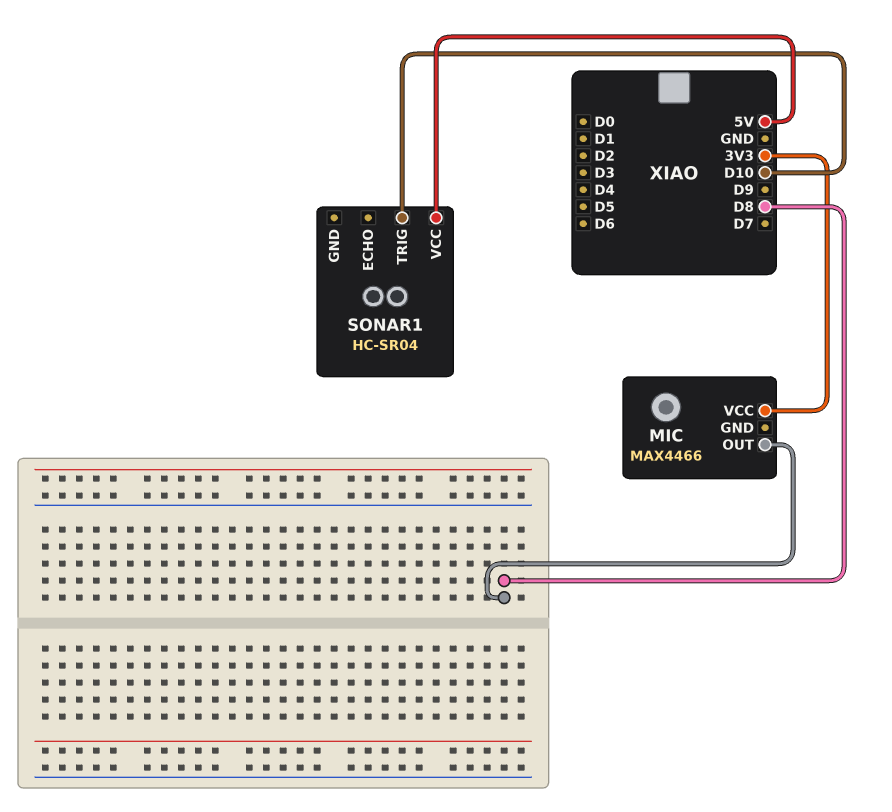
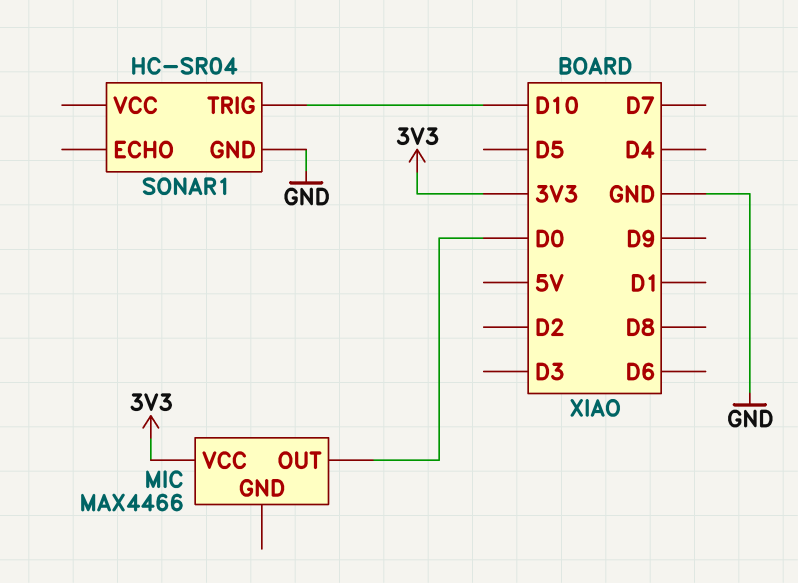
MIC pin OUT: D8 -> D0
SONAR1 pin GND: none -> GND
SONAR1 pin VCC: 5V -> none

